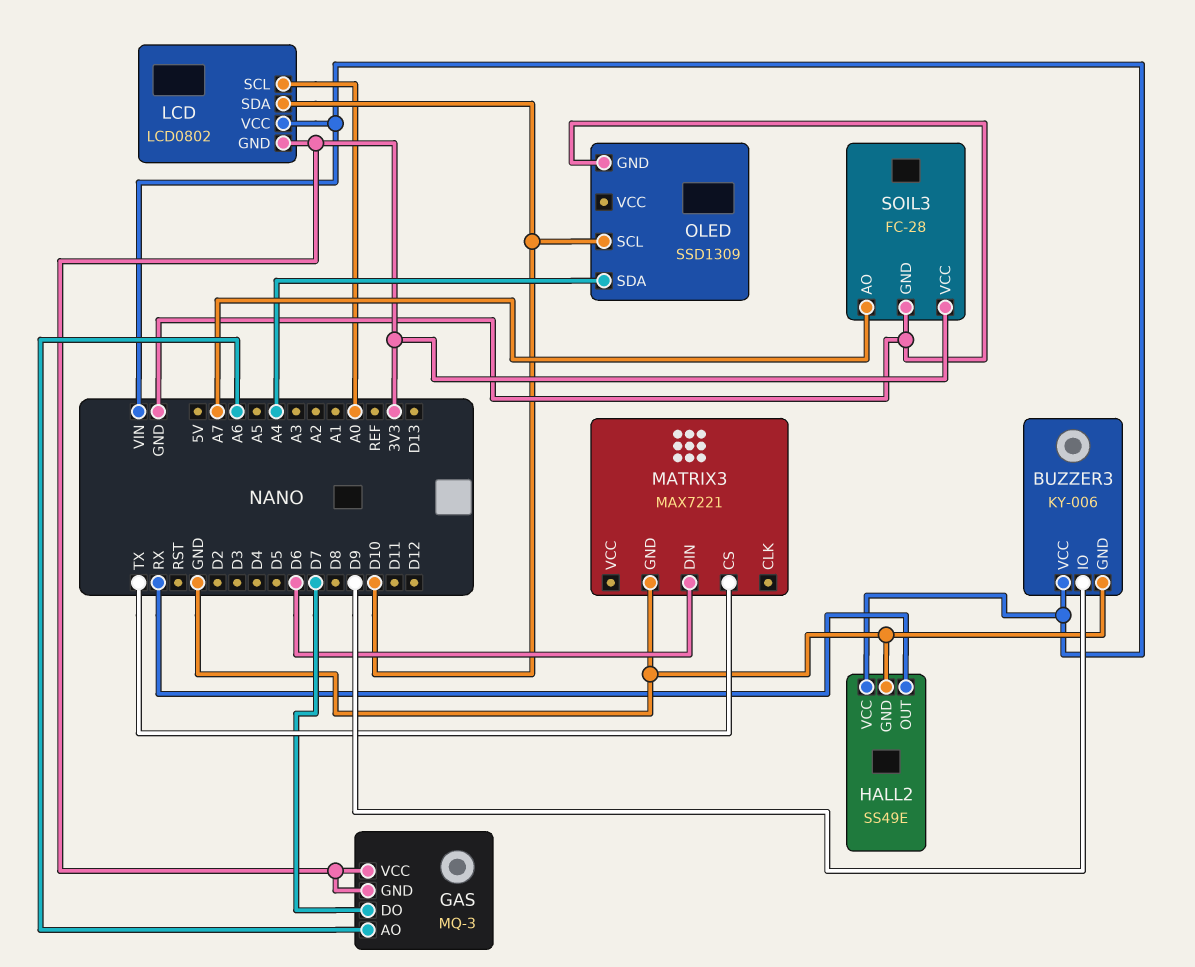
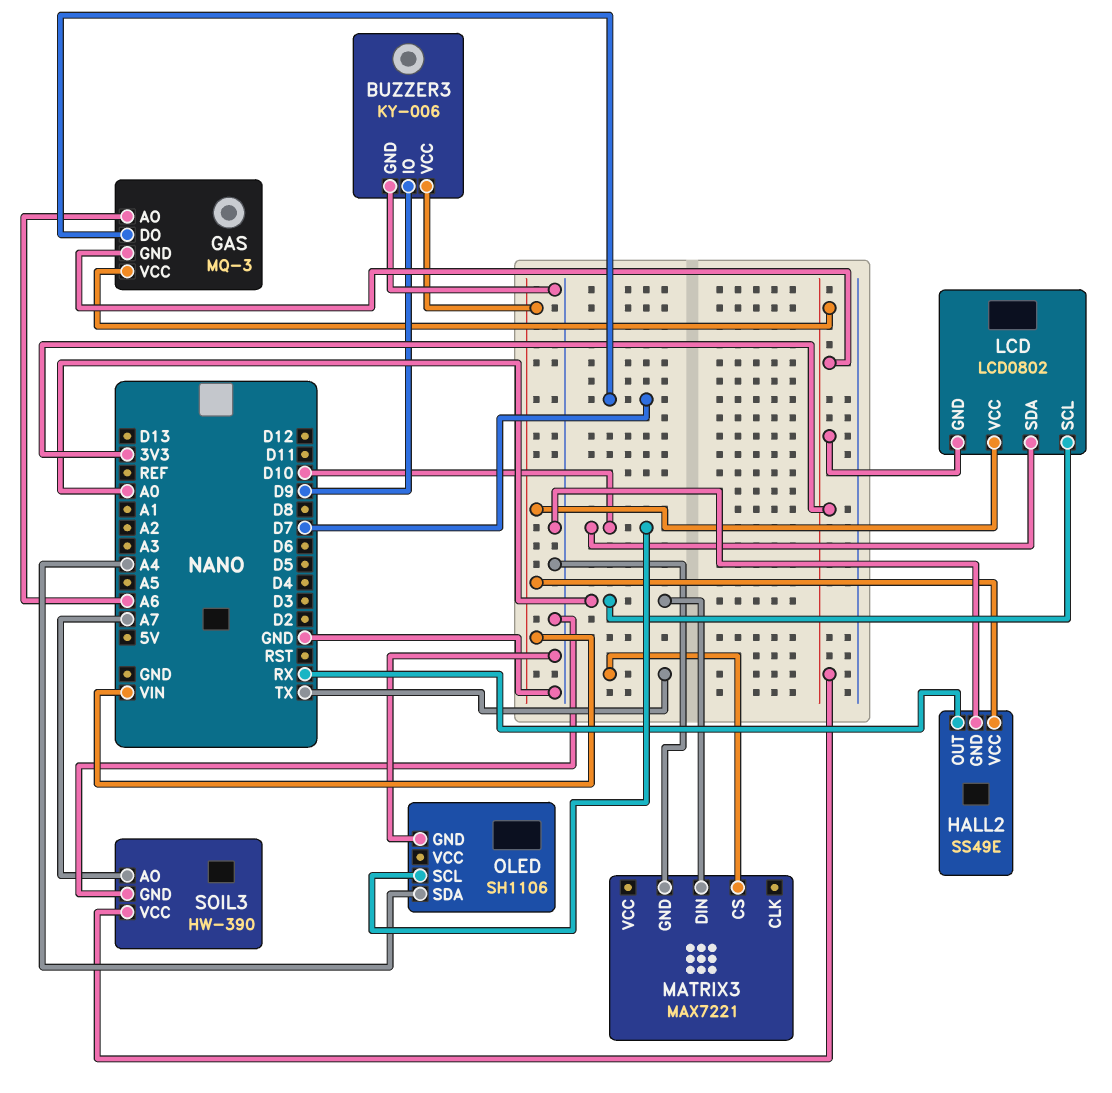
MATRIX3 pin DIN: D6 -> A0
OLED: SSD1309 -> SH1106
SOIL3: FC-28 -> HW-390

